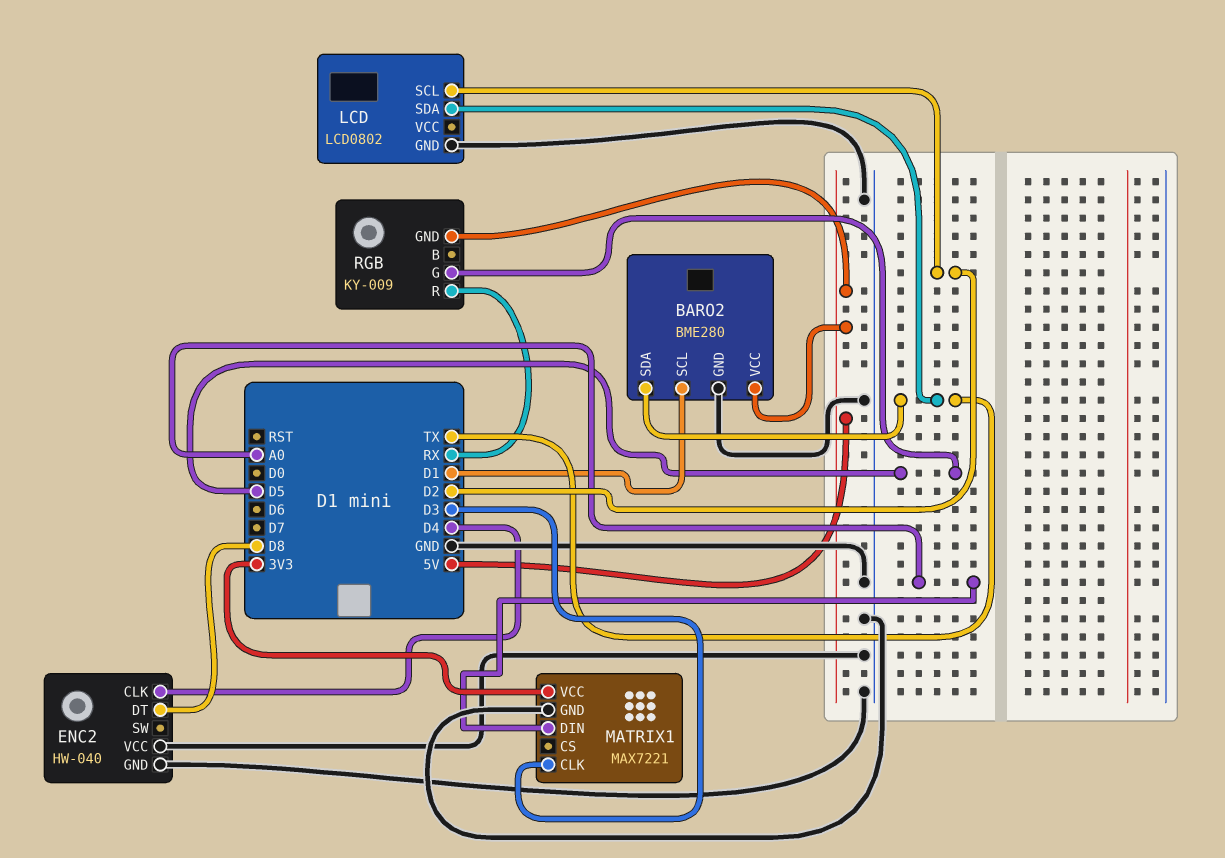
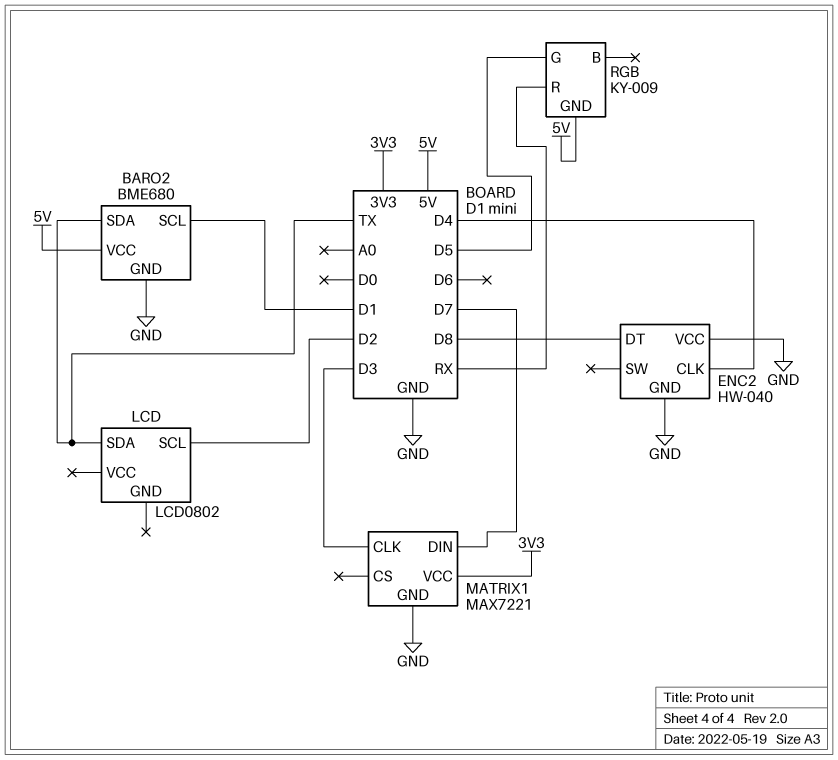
BARO2: BME280 -> BME680
LCD pin GND: GND -> none
MATRIX1 pin DIN: A0 -> D7

